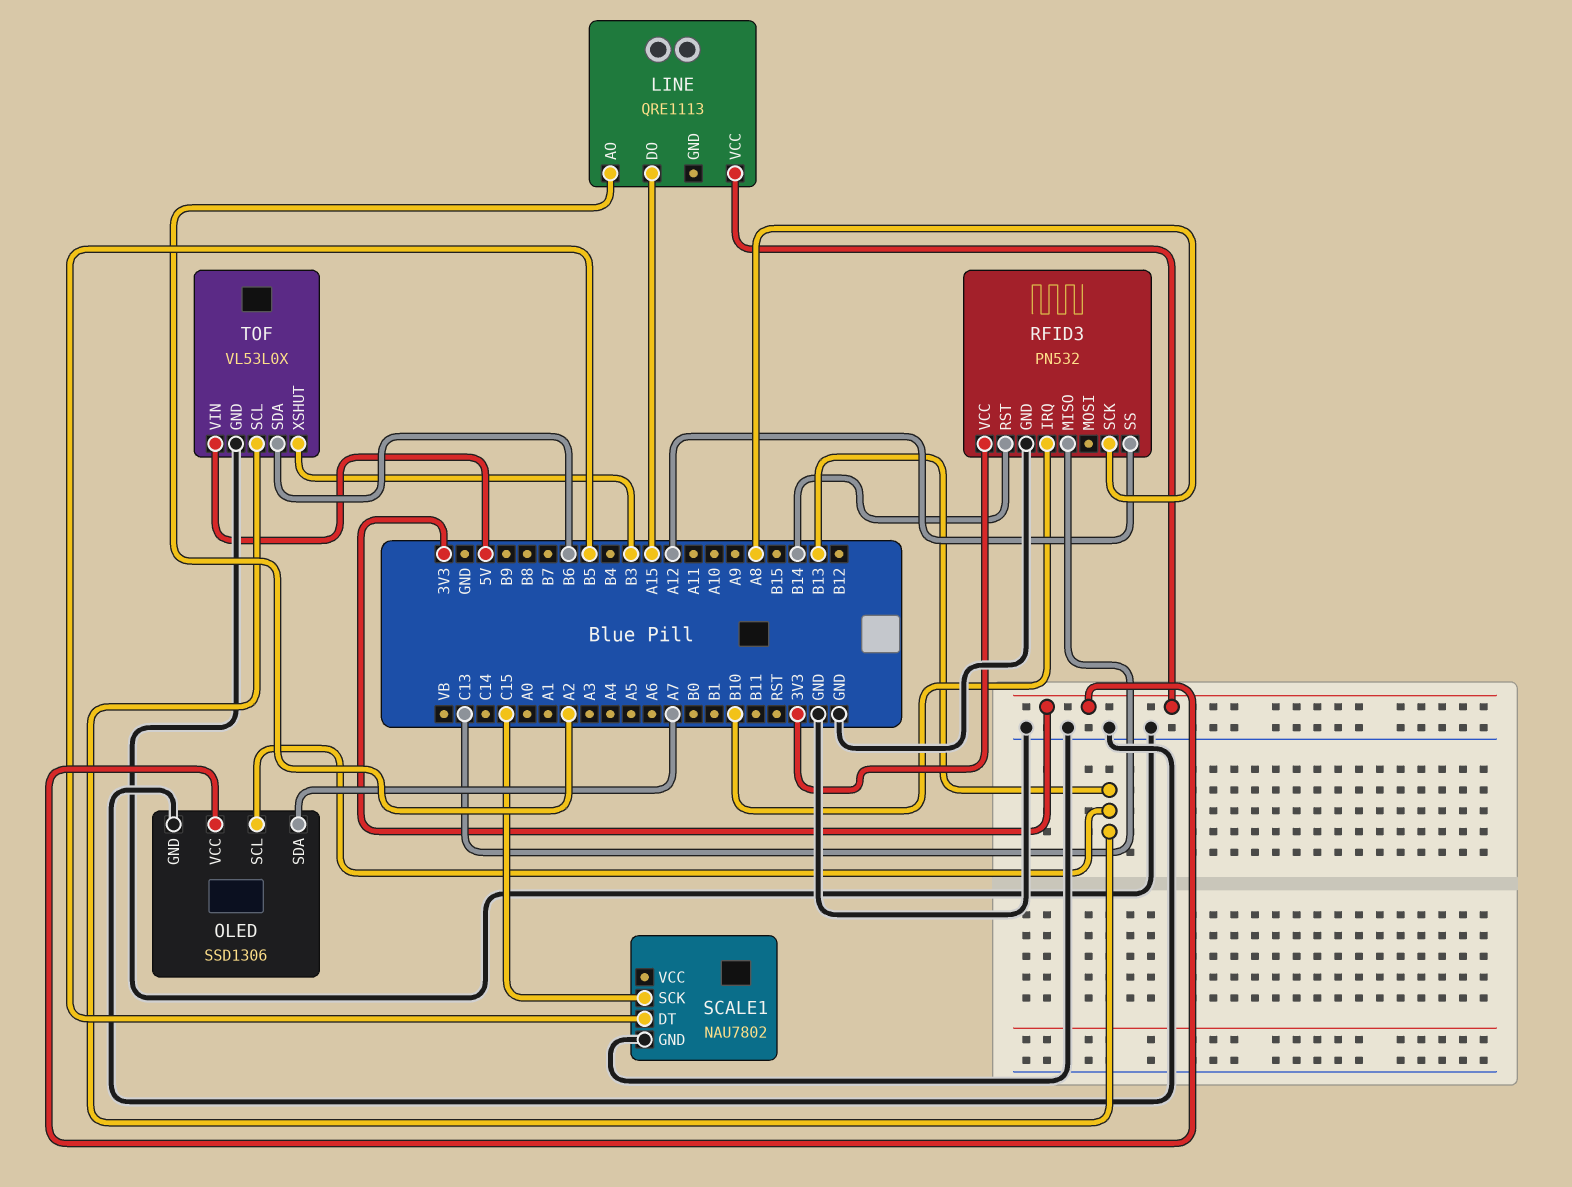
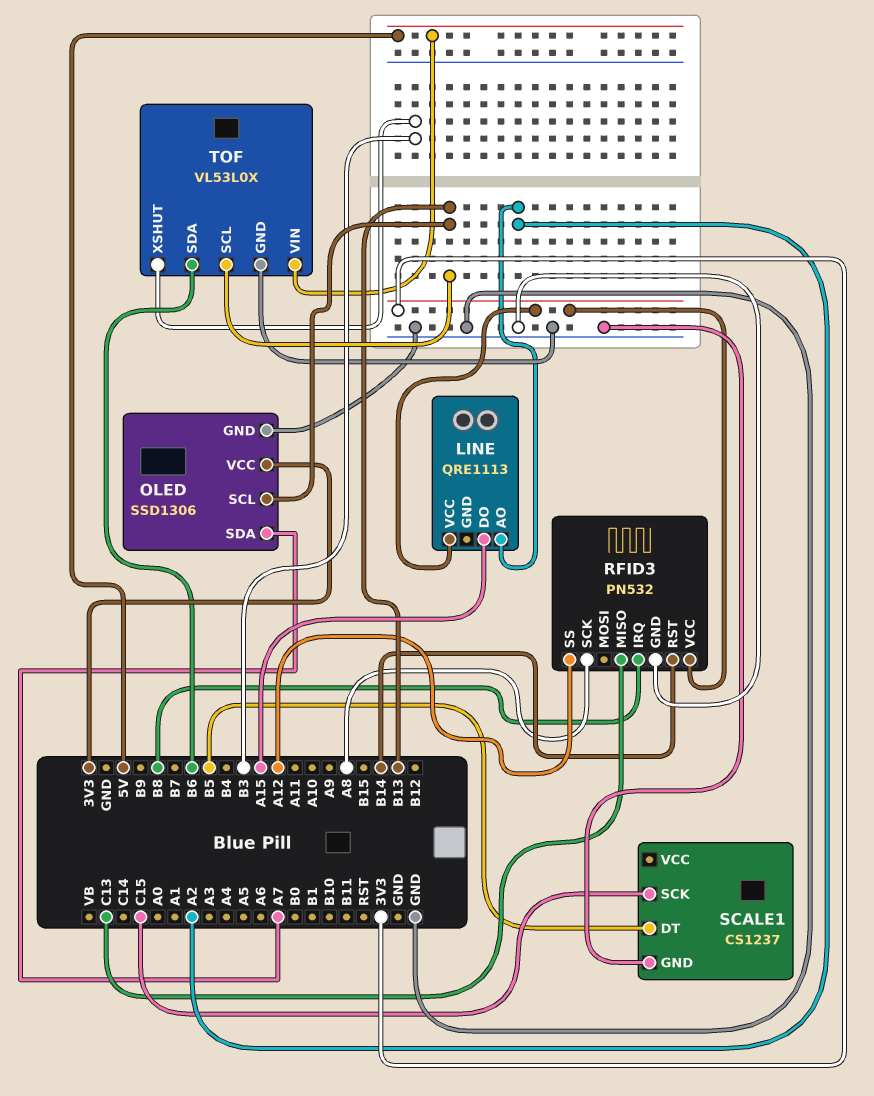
RFID3 pin IRQ: B10 -> B8
SCALE1: NAU7802 -> CS1237

